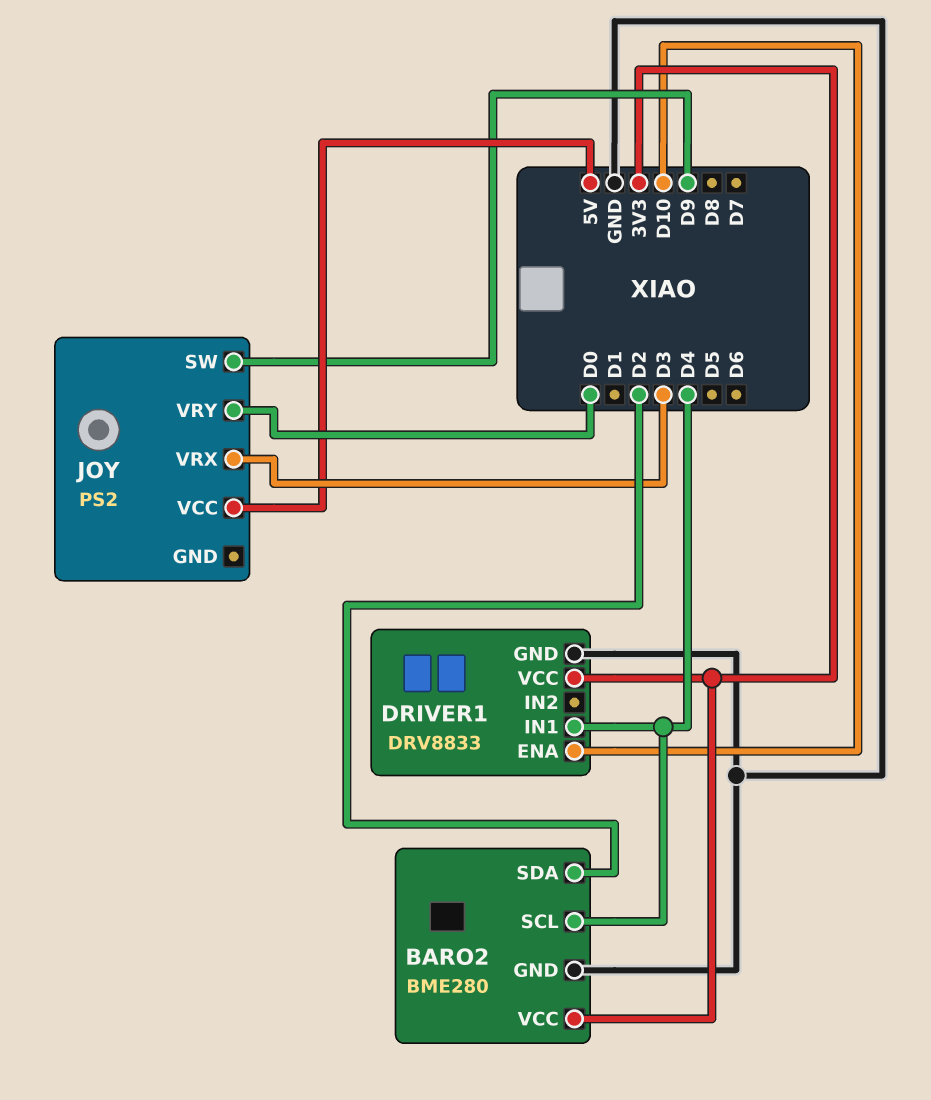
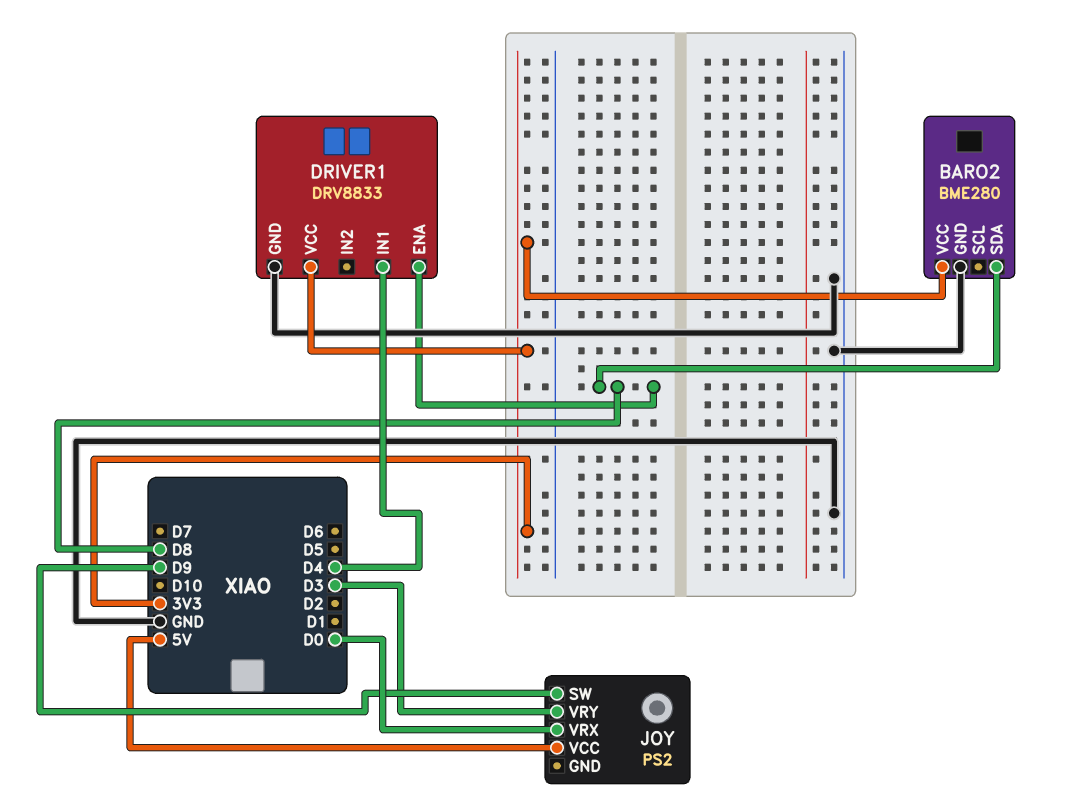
BARO2 pin SCL: D4 -> none
BARO2 pin SDA: D2 -> D8
DRIVER1 pin ENA: D10 -> D8
JOY pin VRX: D3 -> D0
JOY pin VRY: D0 -> D3

